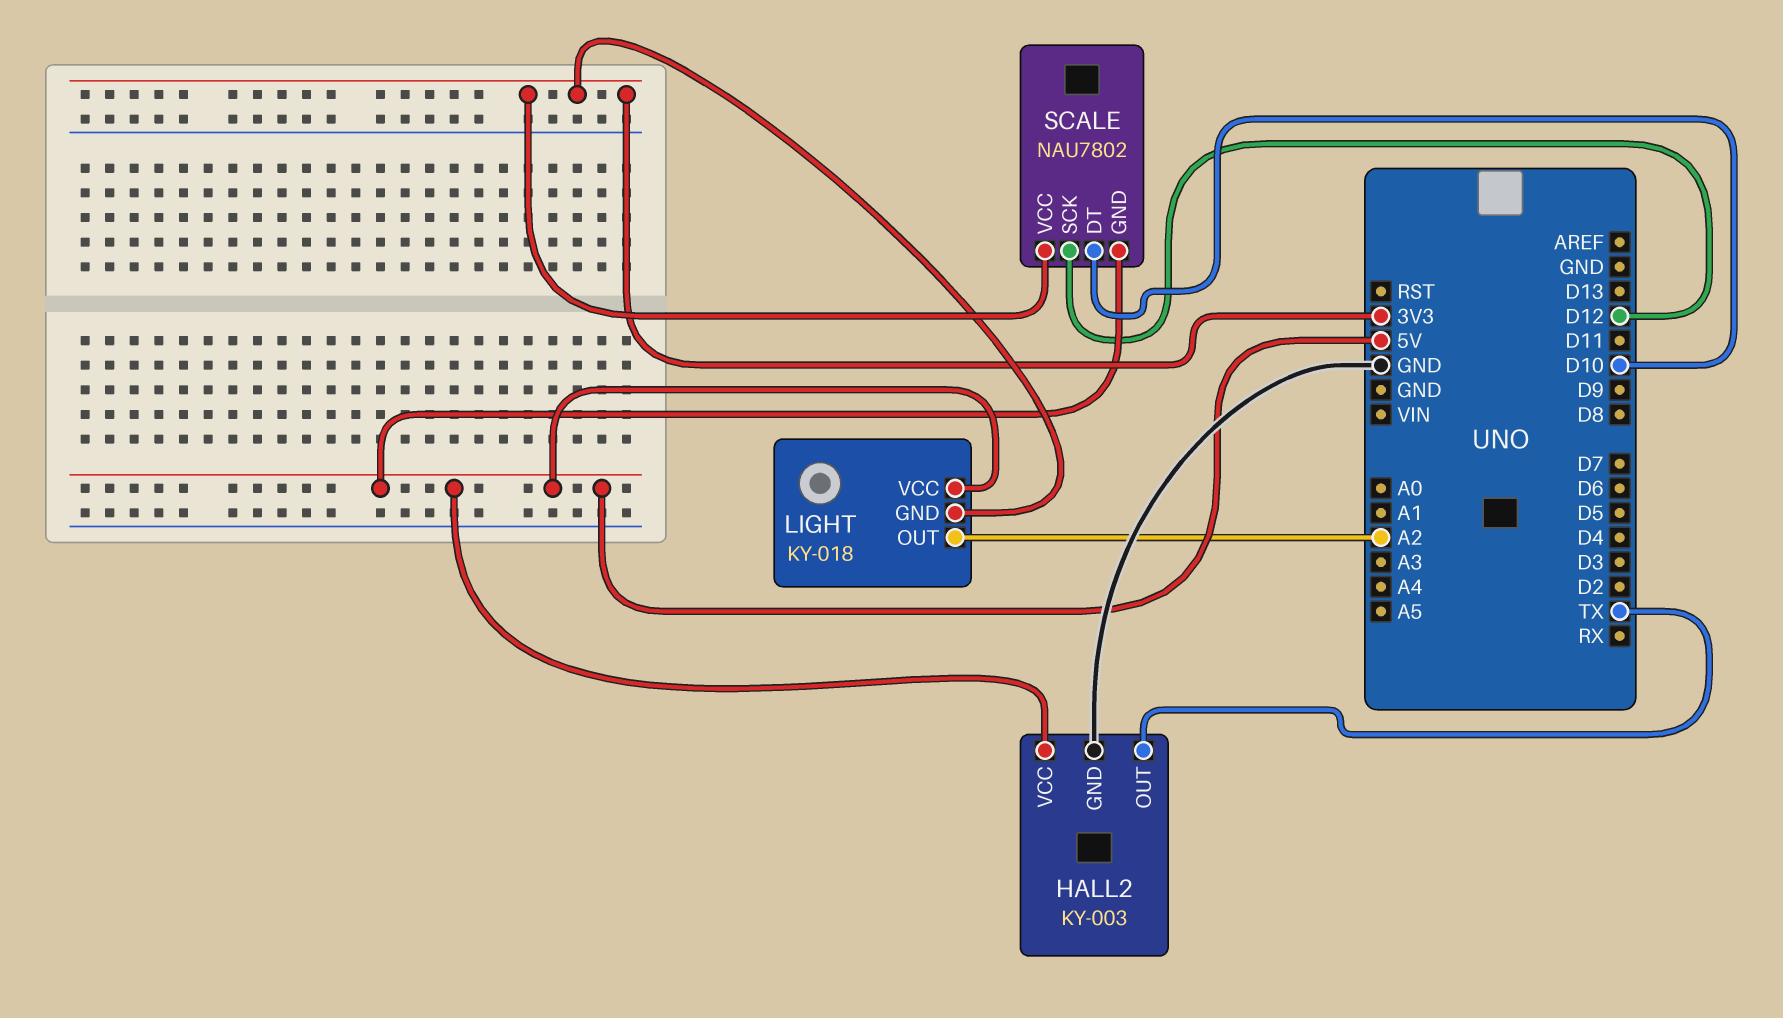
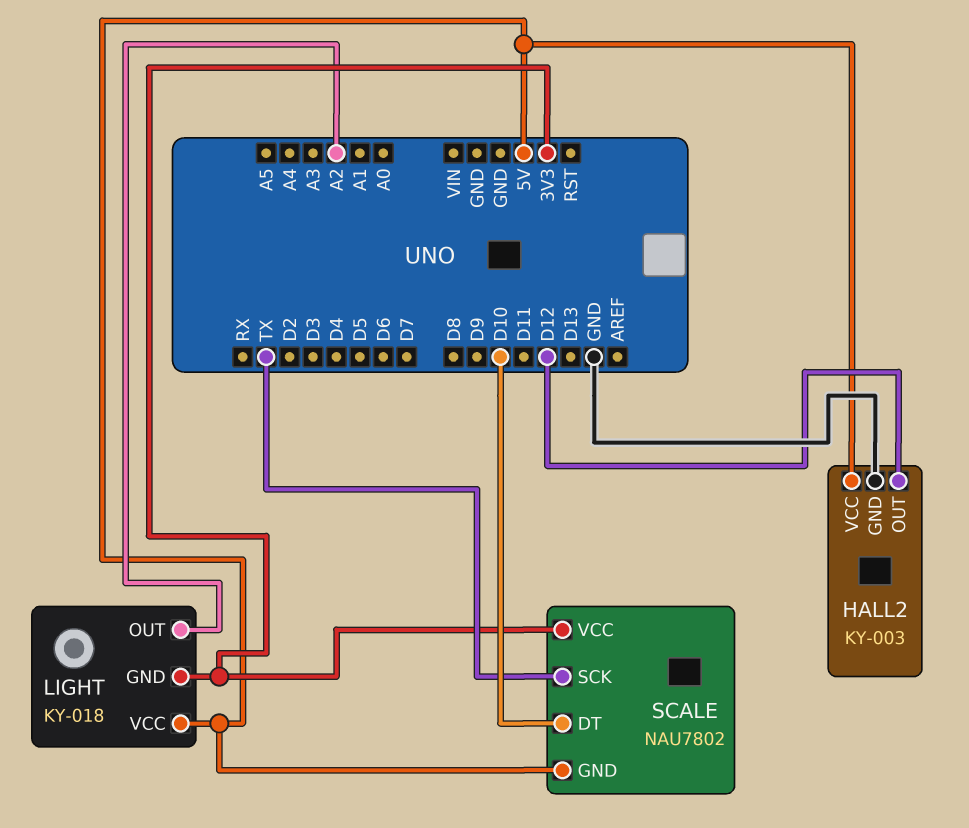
HALL2 pin OUT: TX -> D12
SCALE pin SCK: D12 -> TX

